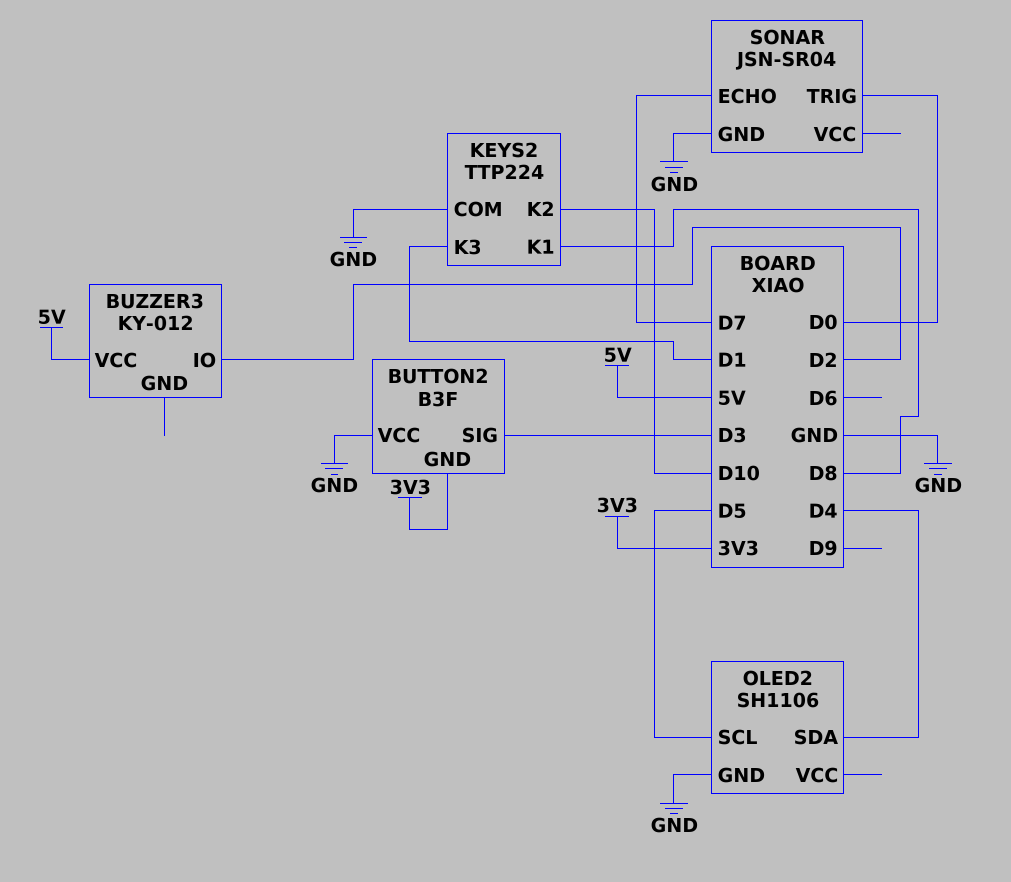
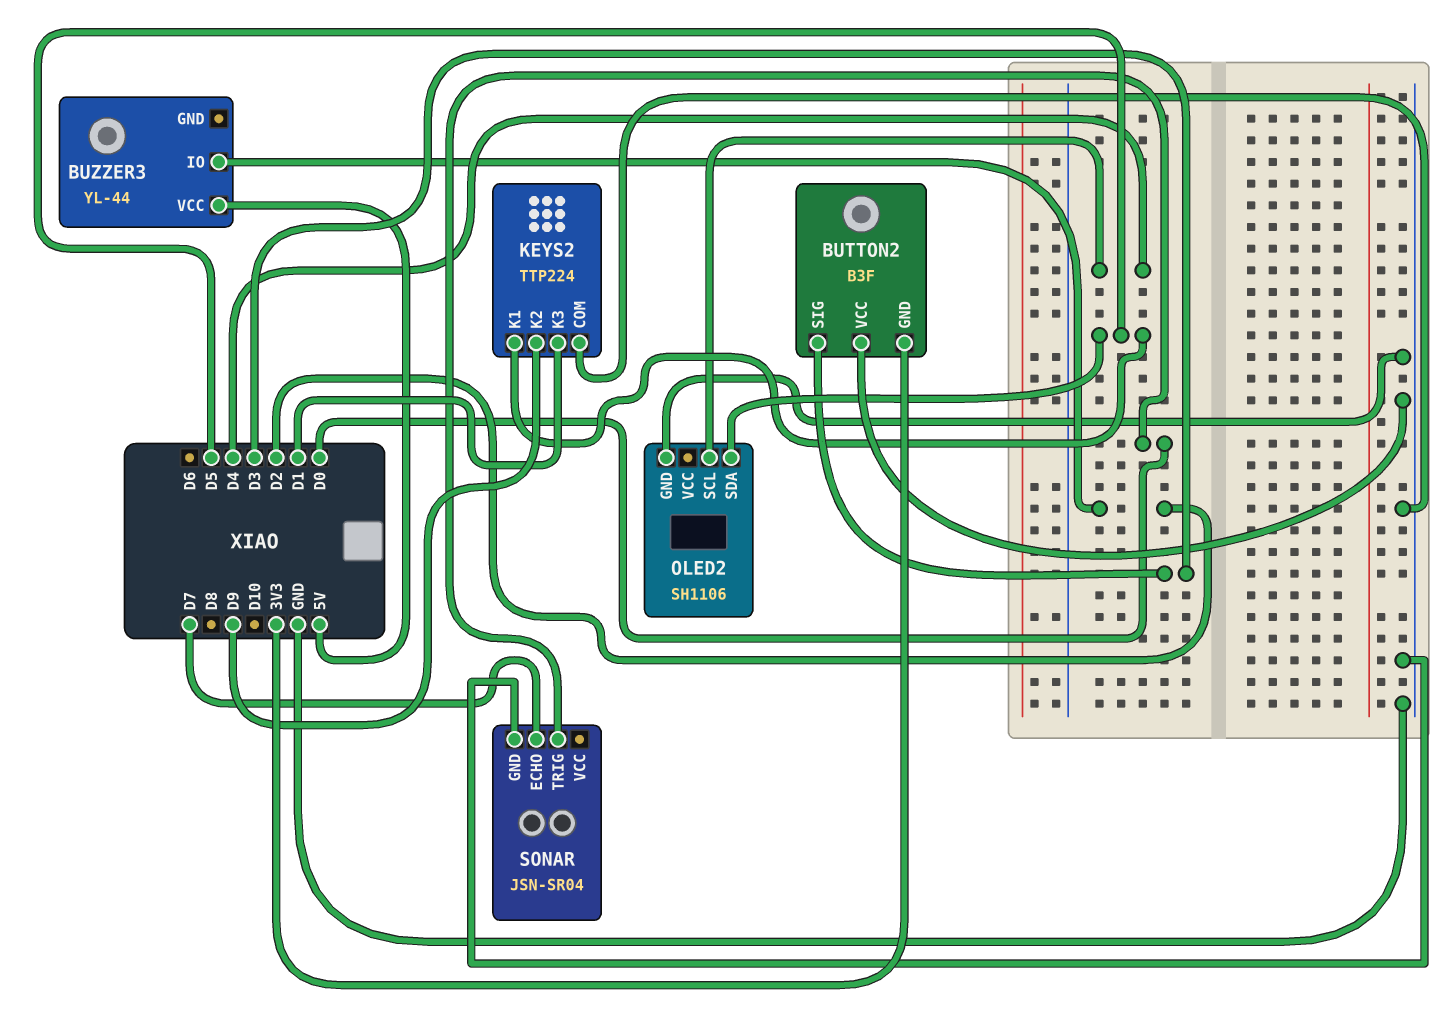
BUZZER3: KY-012 -> YL-44
KEYS2 pin K1: D8 -> D5
KEYS2 pin K2: D10 -> D9
OLED2 pin SCL: D5 -> D4
OLED2 pin SDA: D4 -> D5

